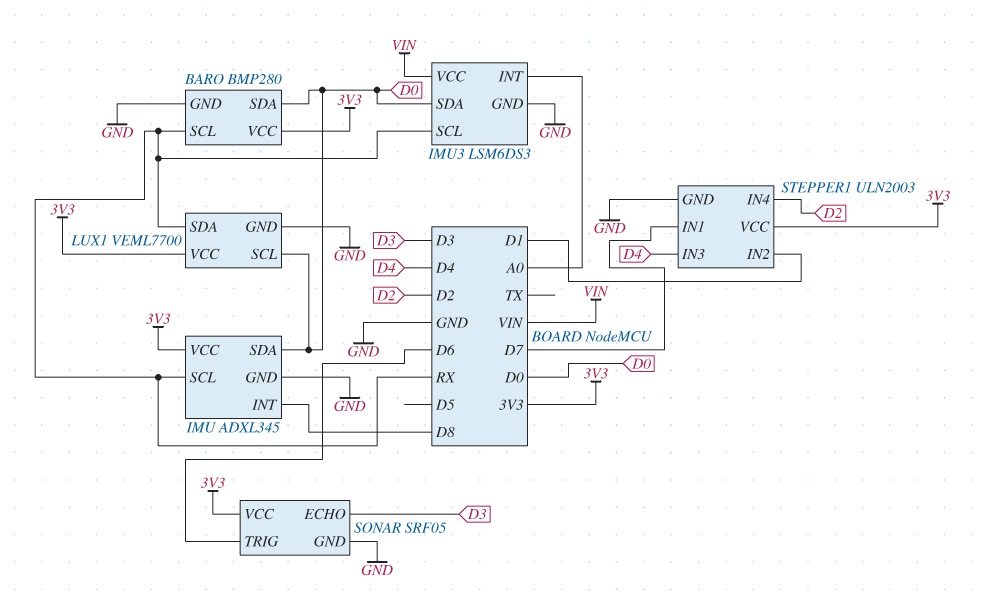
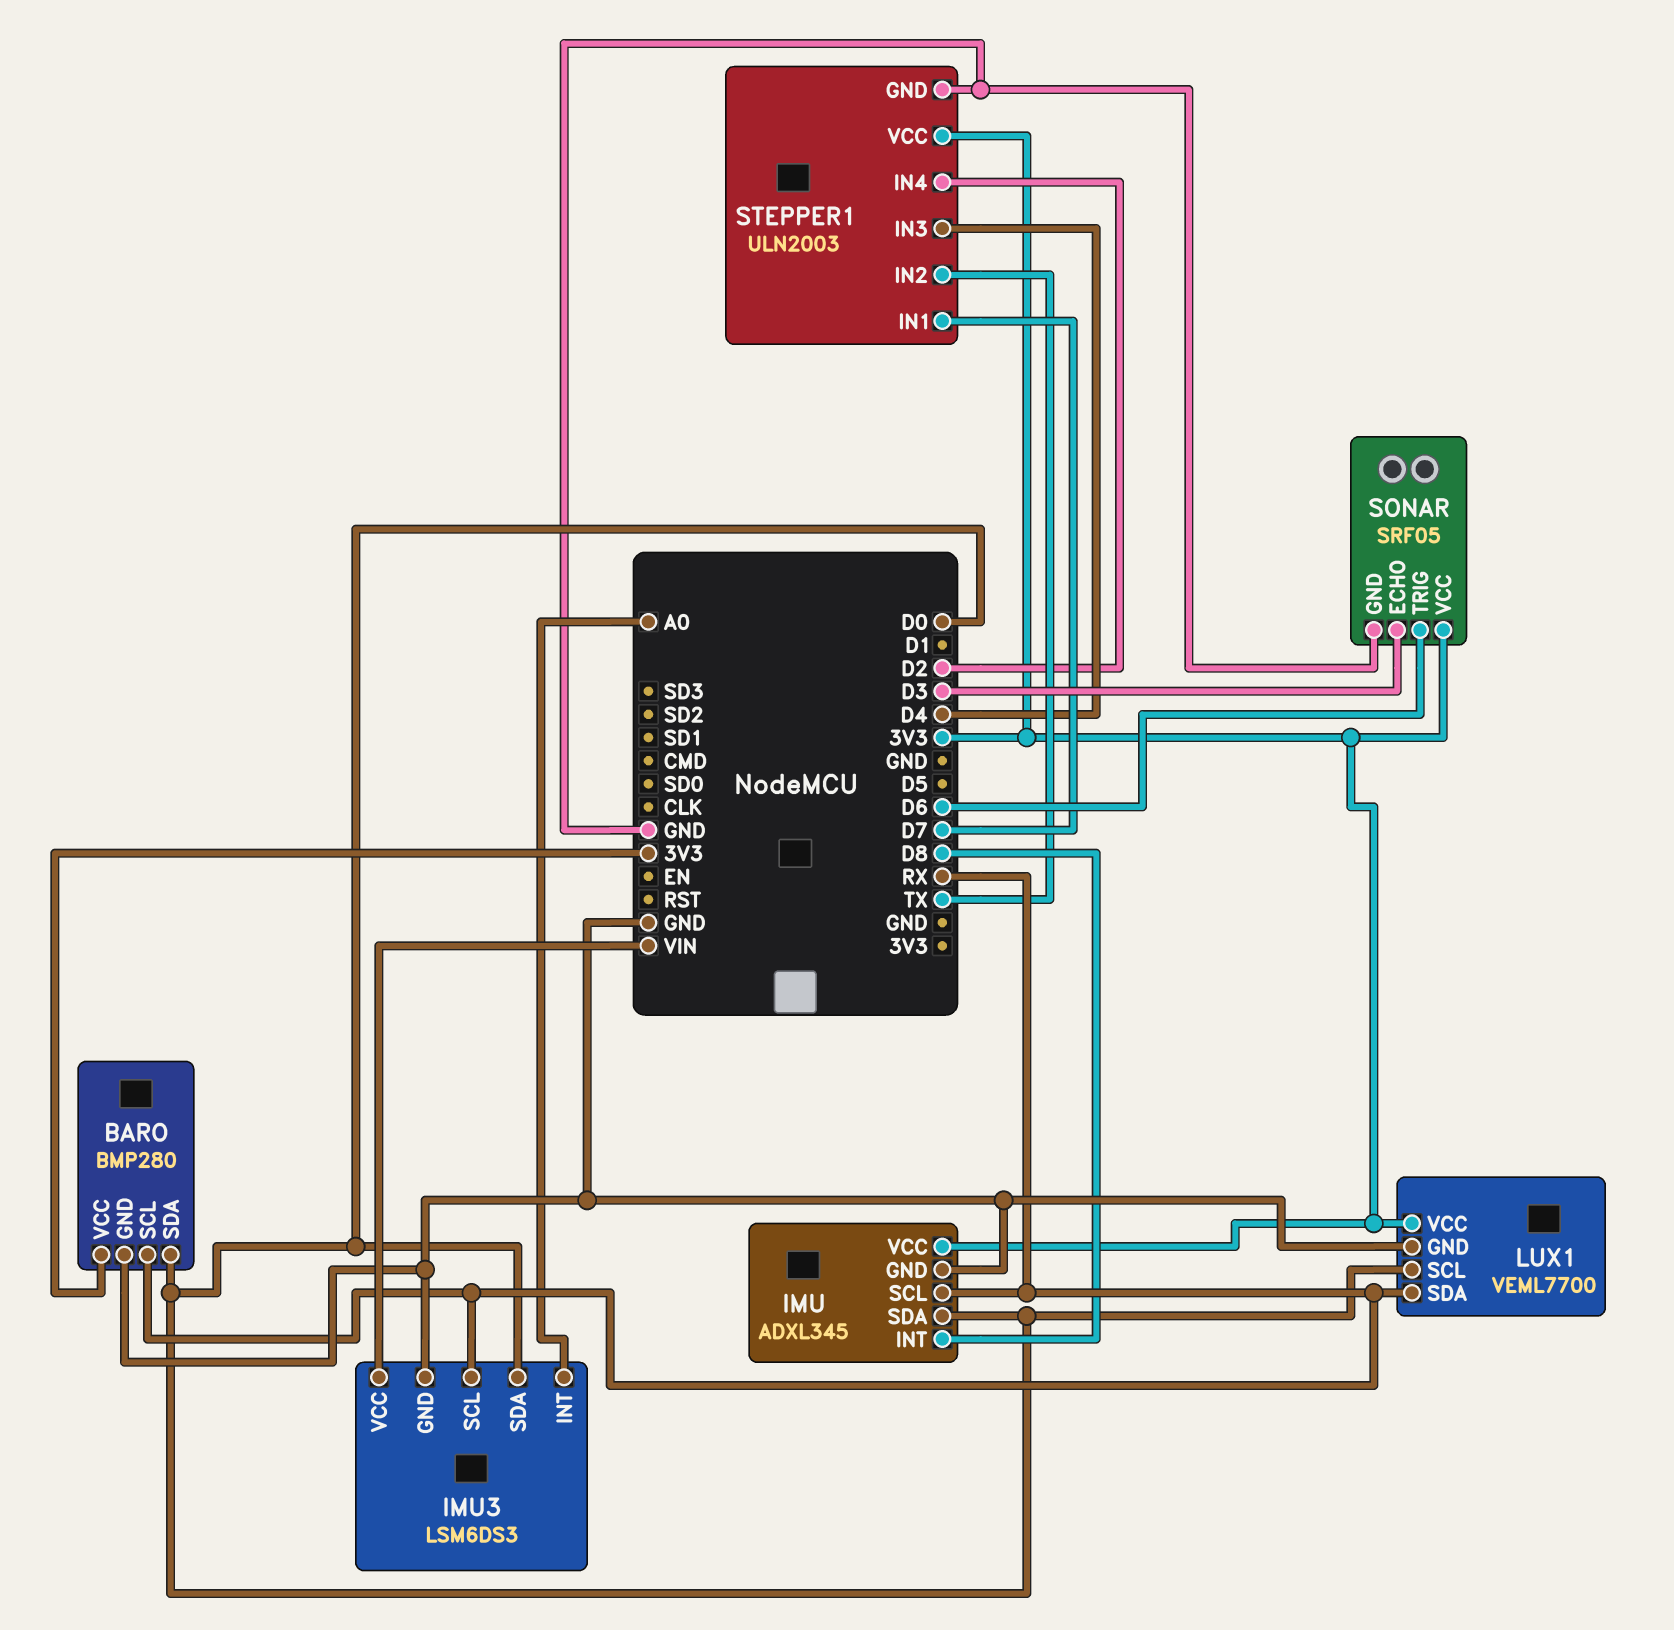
STEPPER1 pin IN2: D1 -> TX

